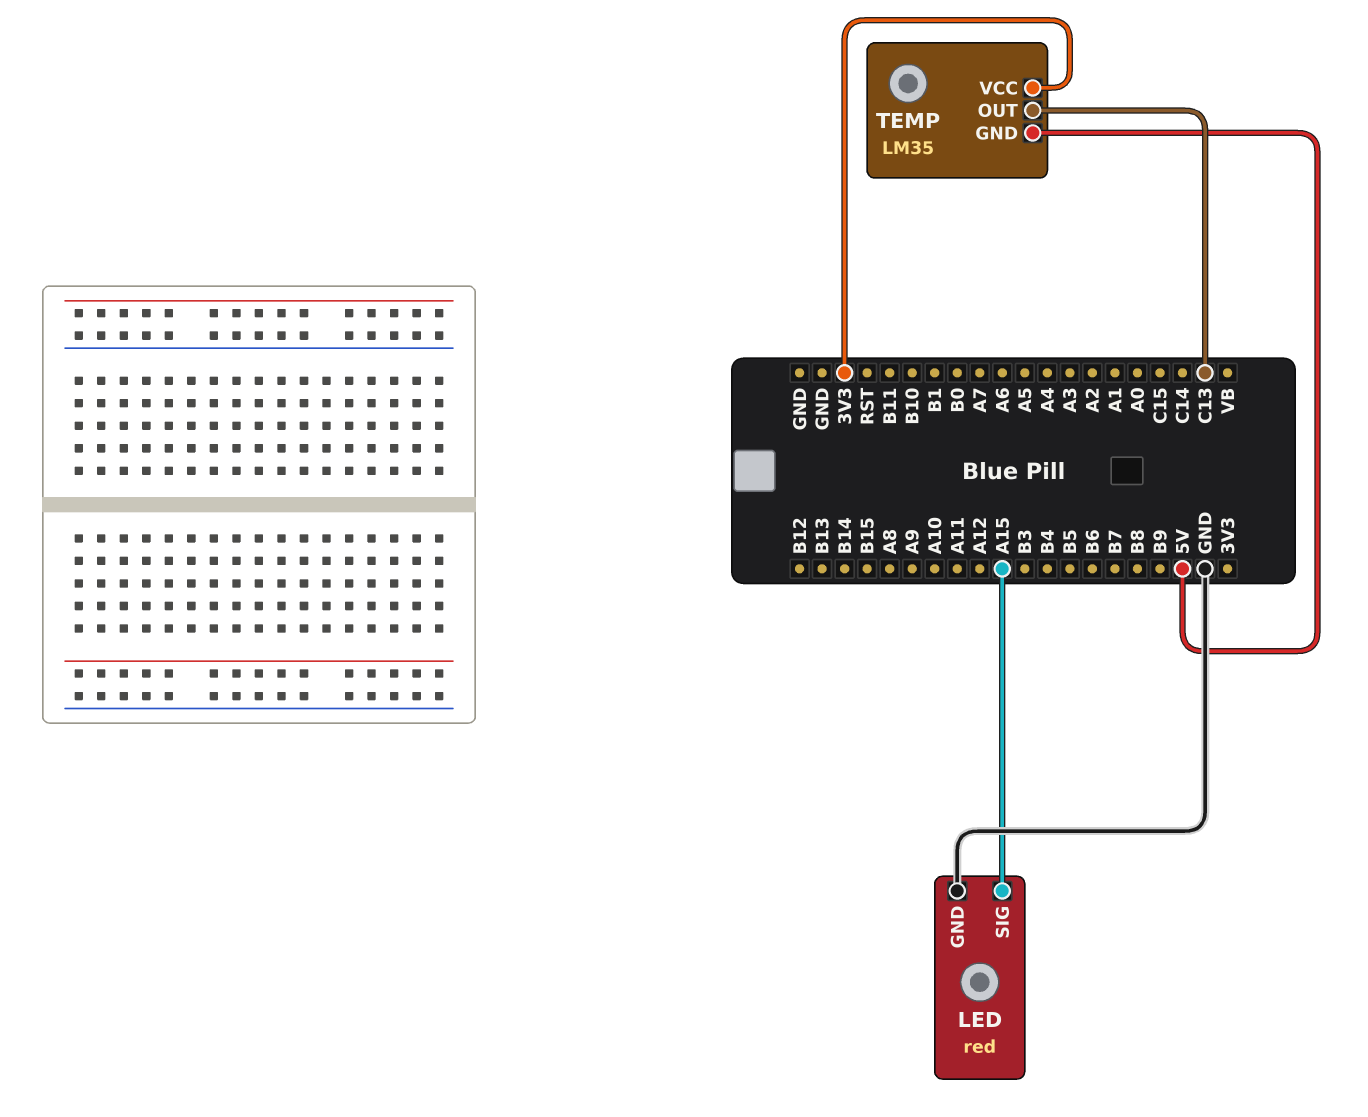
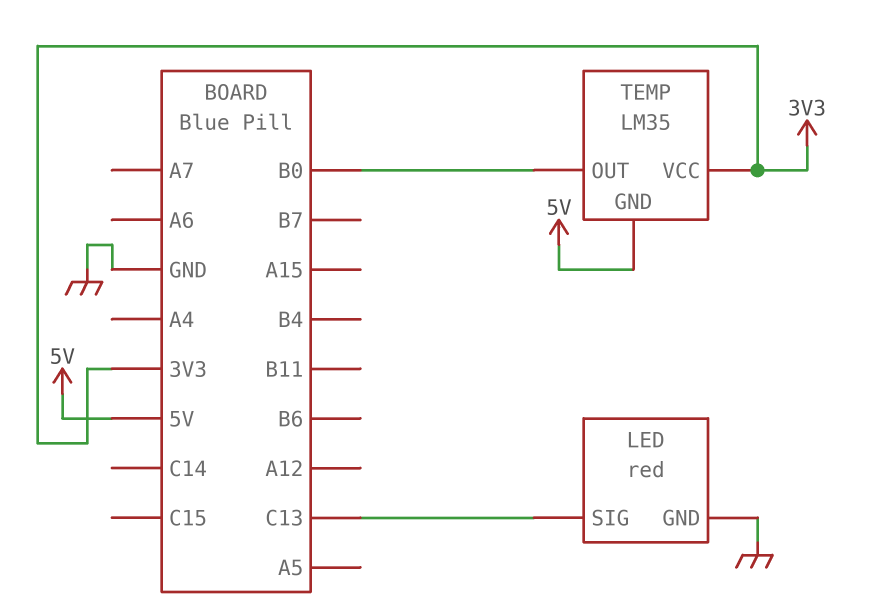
LED pin SIG: A15 -> C13
TEMP pin OUT: C13 -> B0

